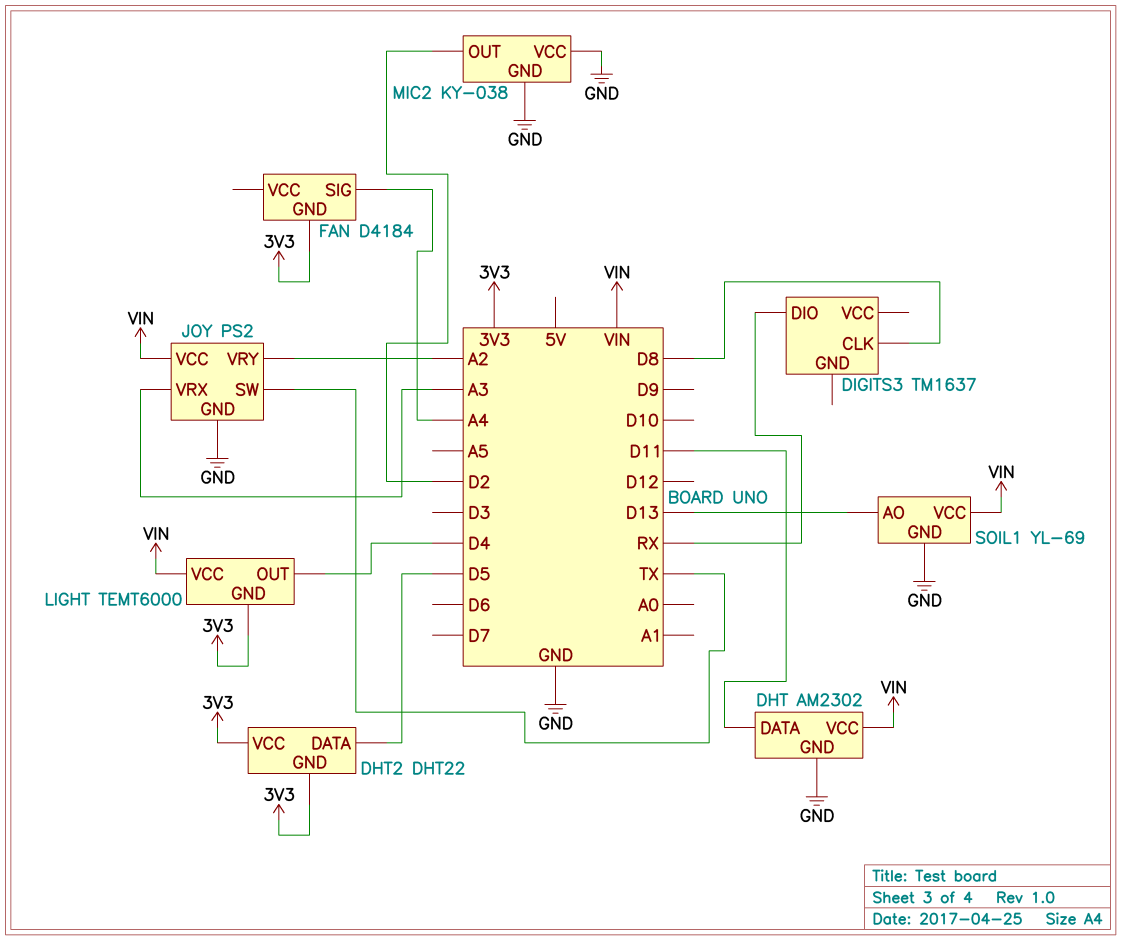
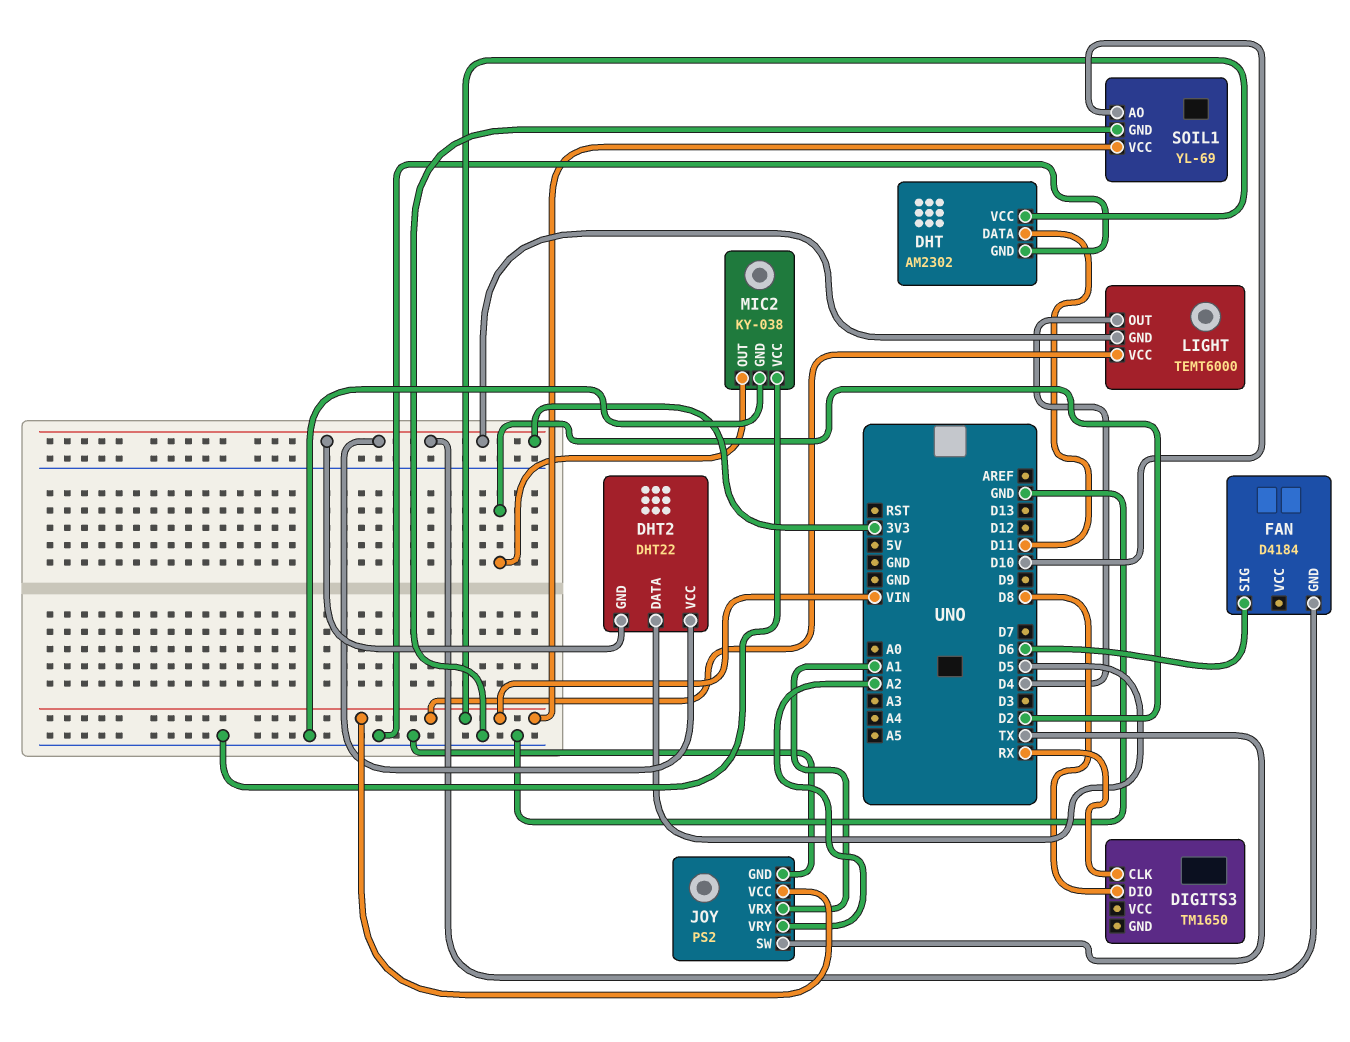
DIGITS3: TM1637 -> TM1650
DIGITS3 pin CLK: D8 -> RX
DIGITS3 pin DIO: RX -> D8
FAN pin SIG: A4 -> D6
JOY pin VRX: A3 -> A1
SOIL1 pin AO: D13 -> D10

